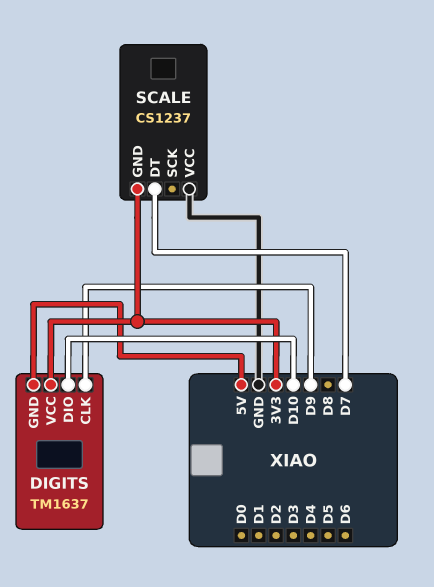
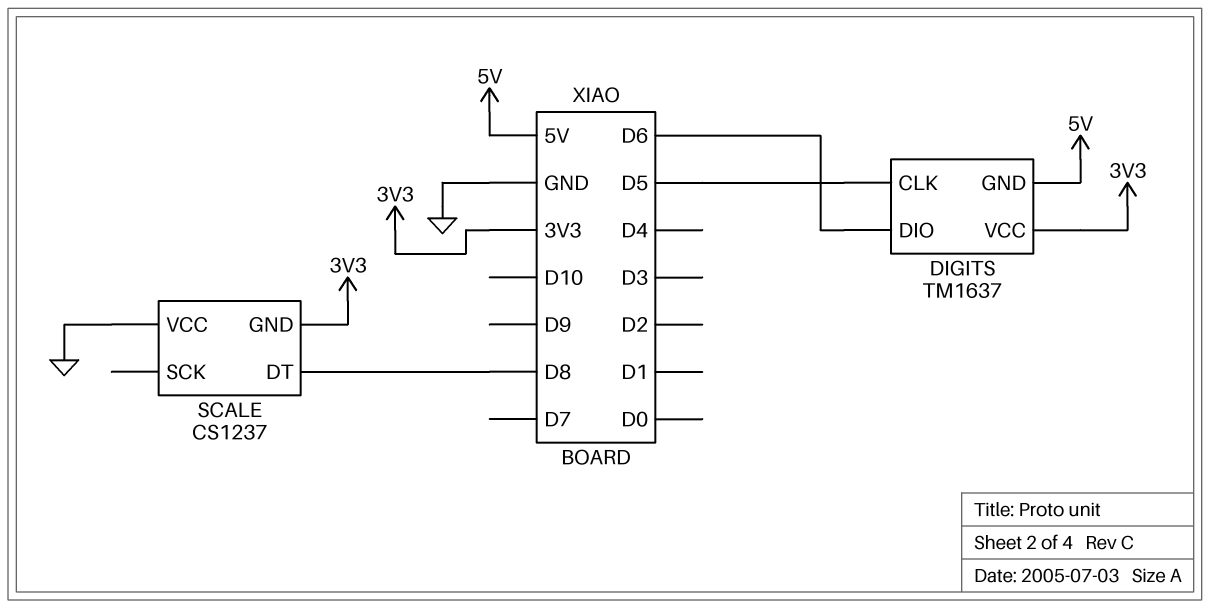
DIGITS pin CLK: D9 -> D5
DIGITS pin DIO: D10 -> D6
SCALE pin DT: D7 -> D8

